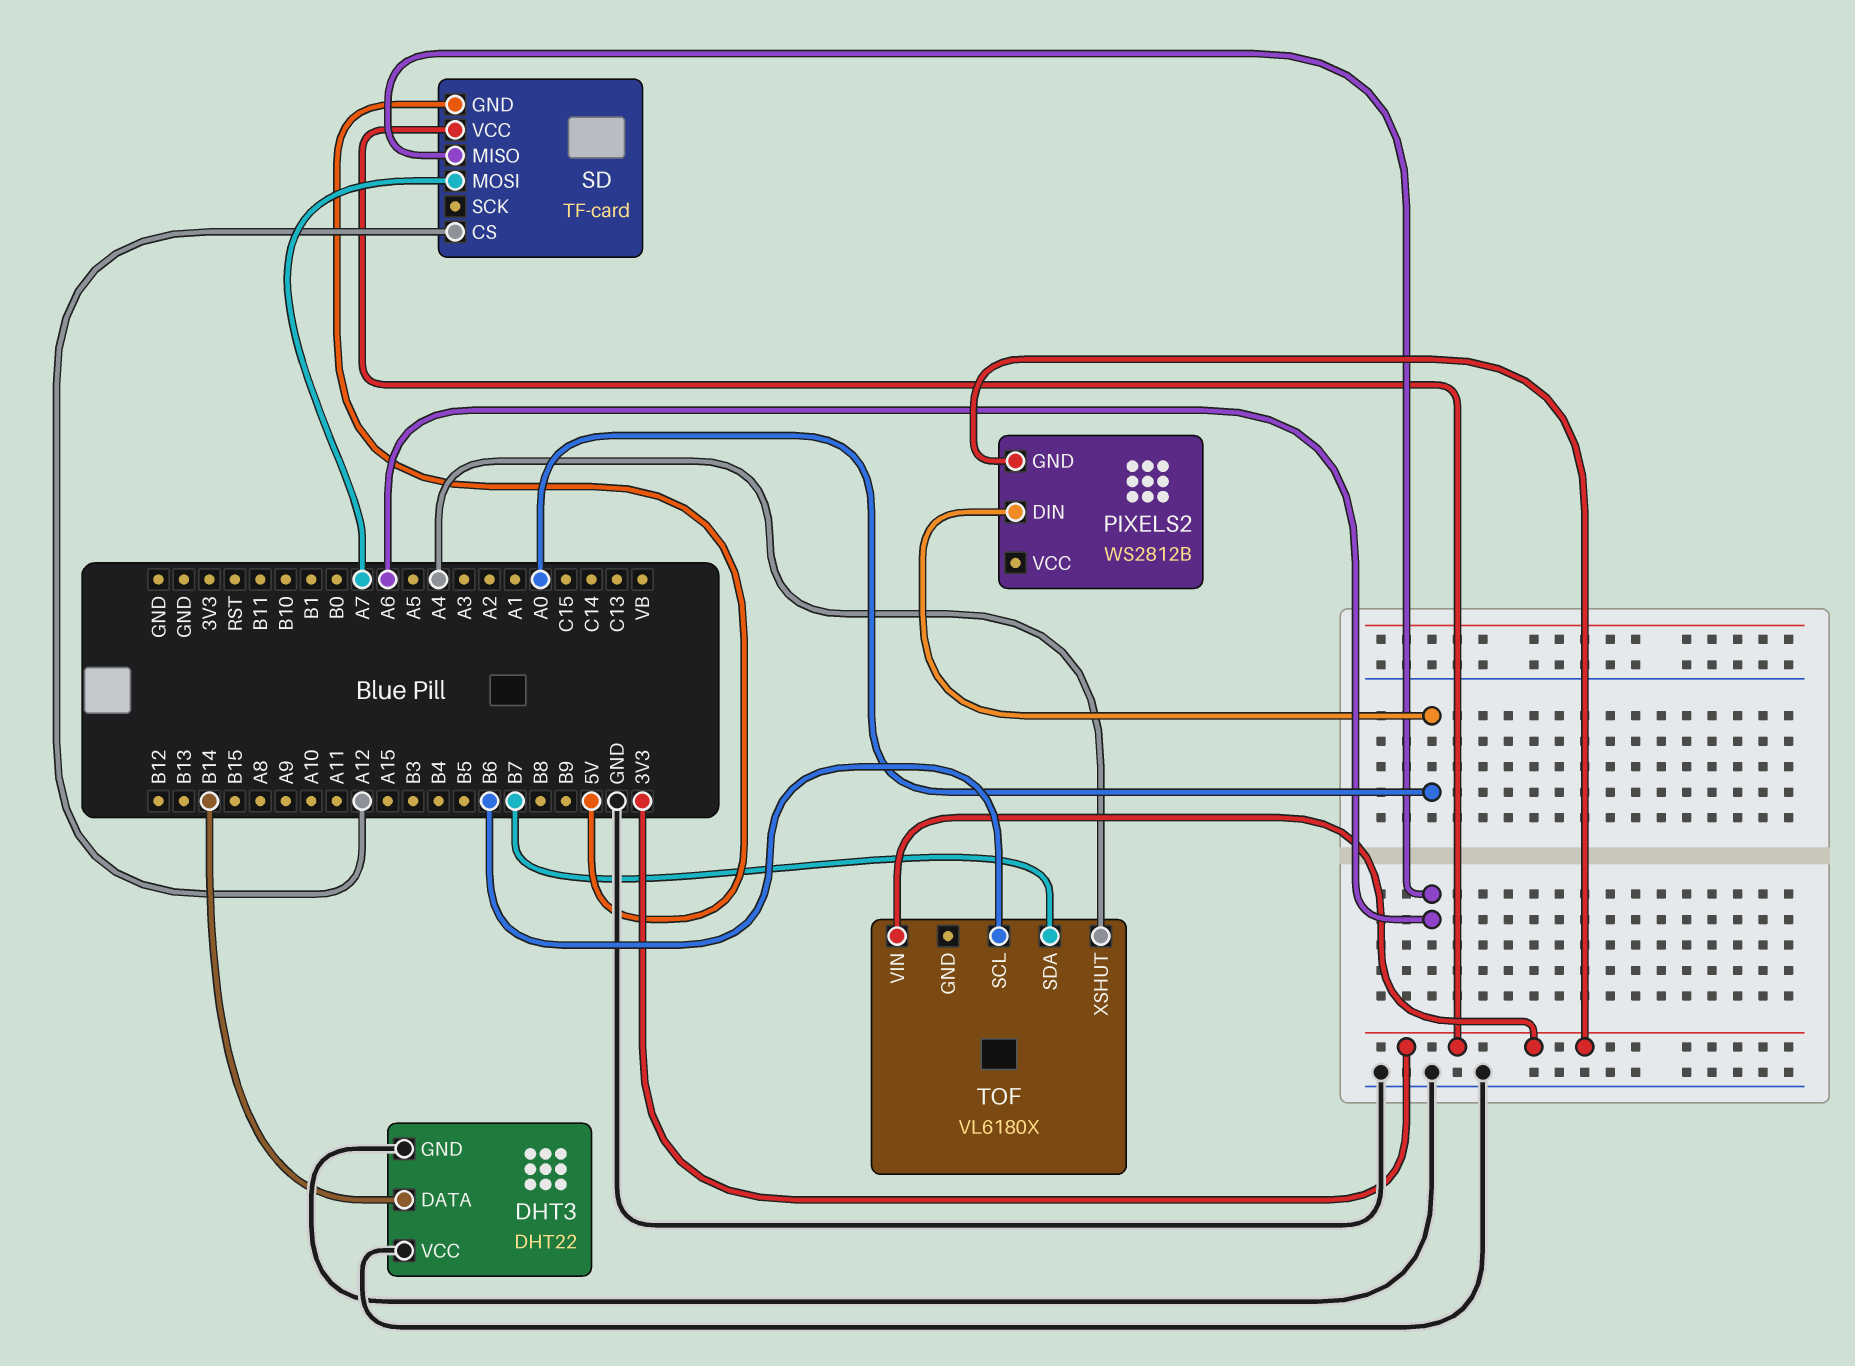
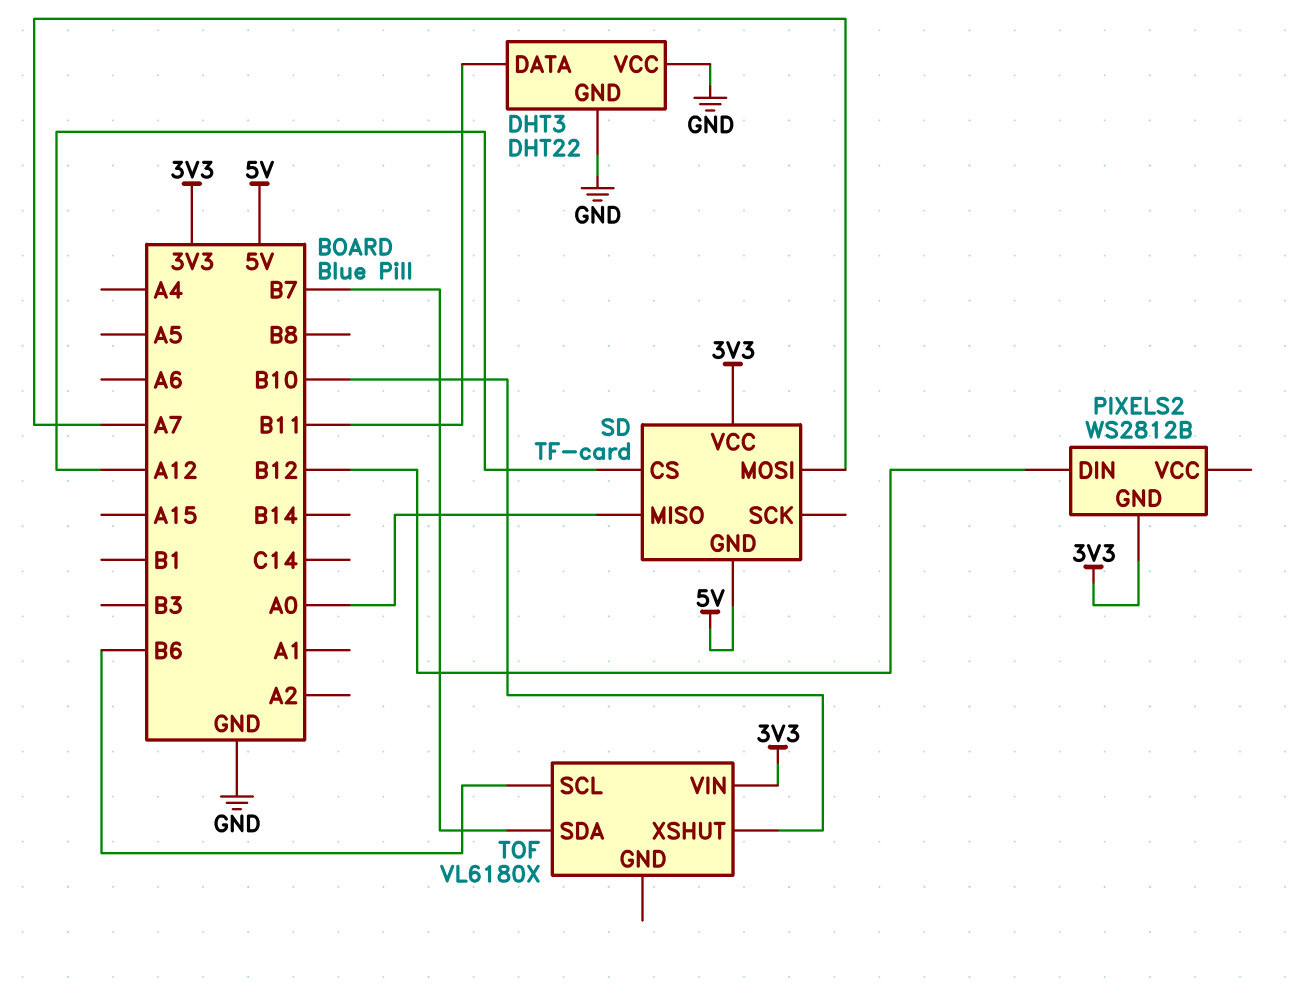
DHT3 pin DATA: B14 -> B11
PIXELS2 pin DIN: A0 -> B12
SD pin MISO: A6 -> A0
TOF pin XSHUT: A4 -> B10

